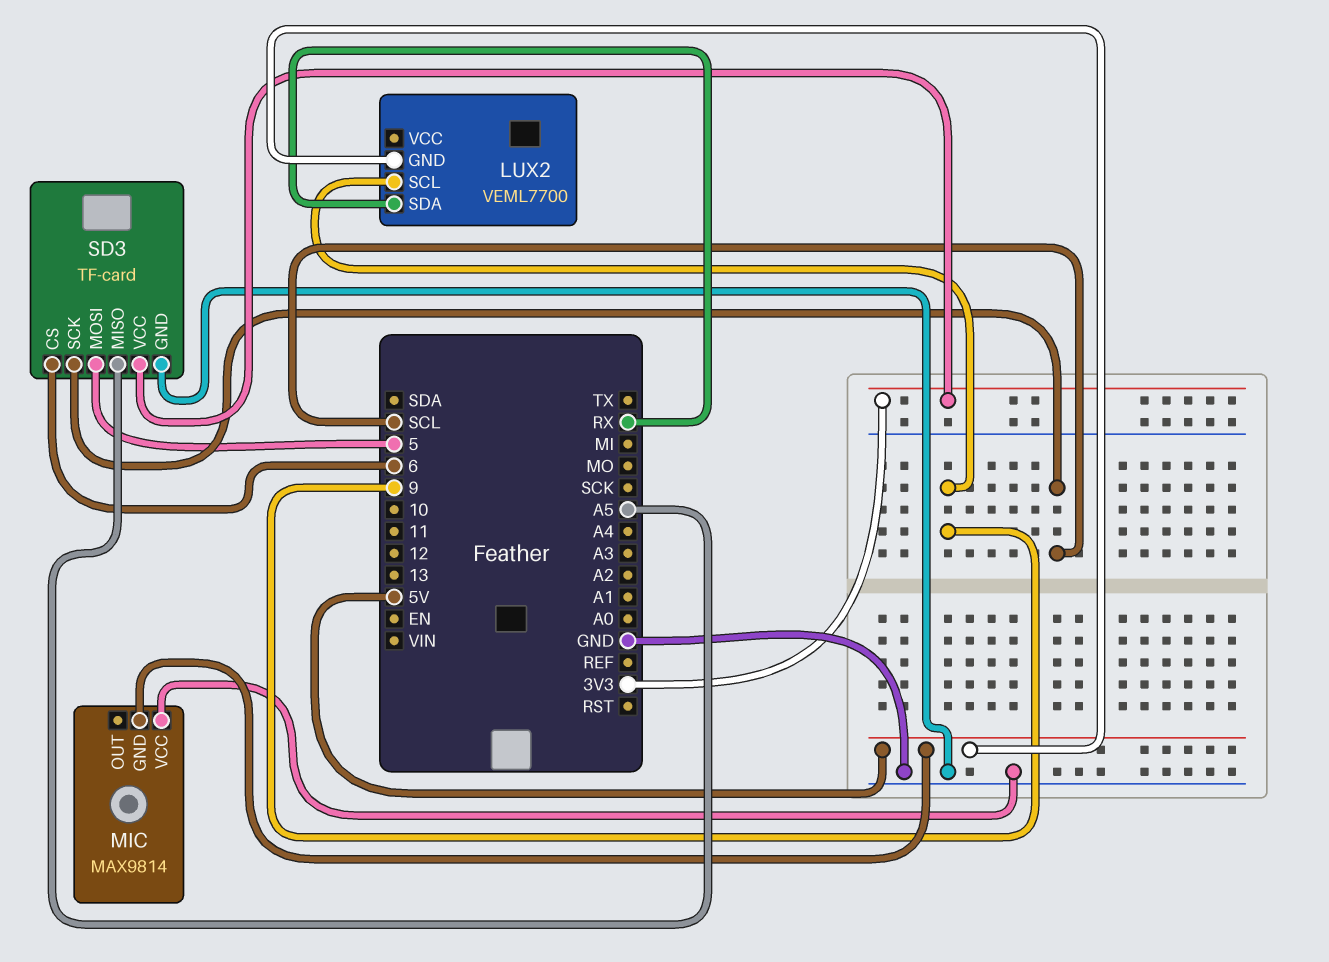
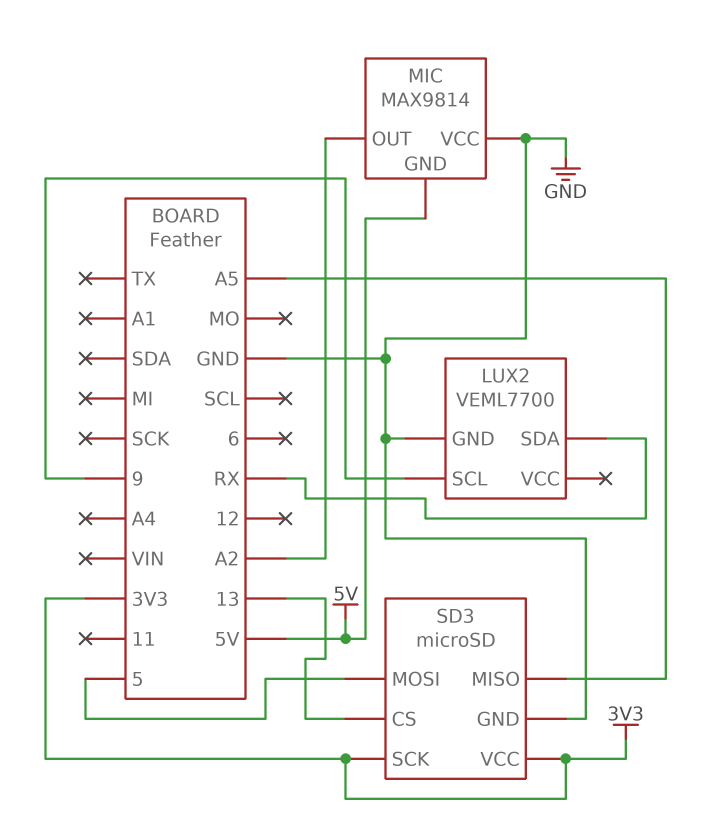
LUX2 pin GND: 5V -> GND
MIC pin OUT: none -> A2
SD3: TF-card -> microSD
SD3 pin CS: 6 -> 13
SD3 pin SCK: SCL -> 3V3

